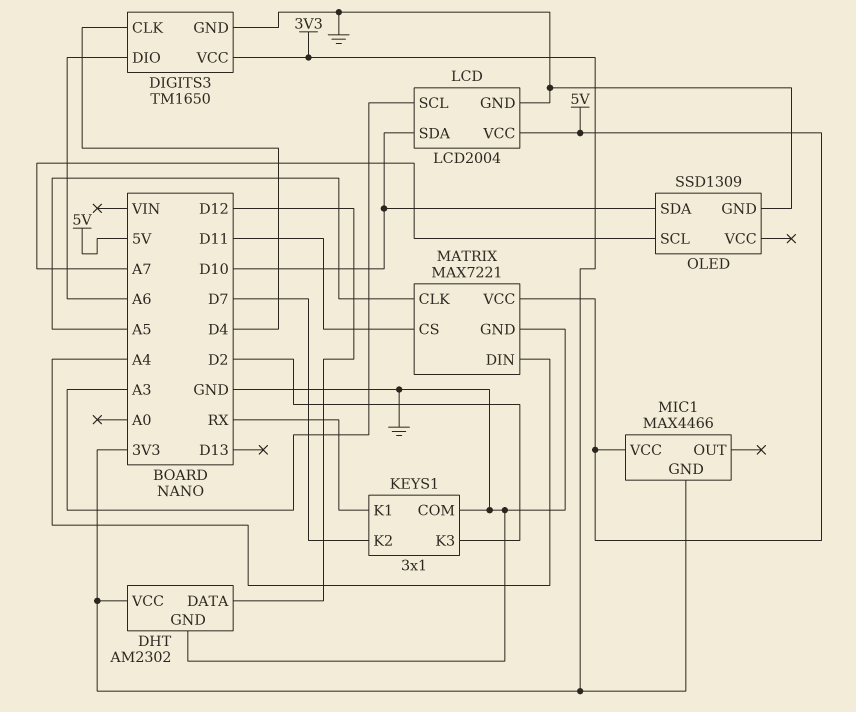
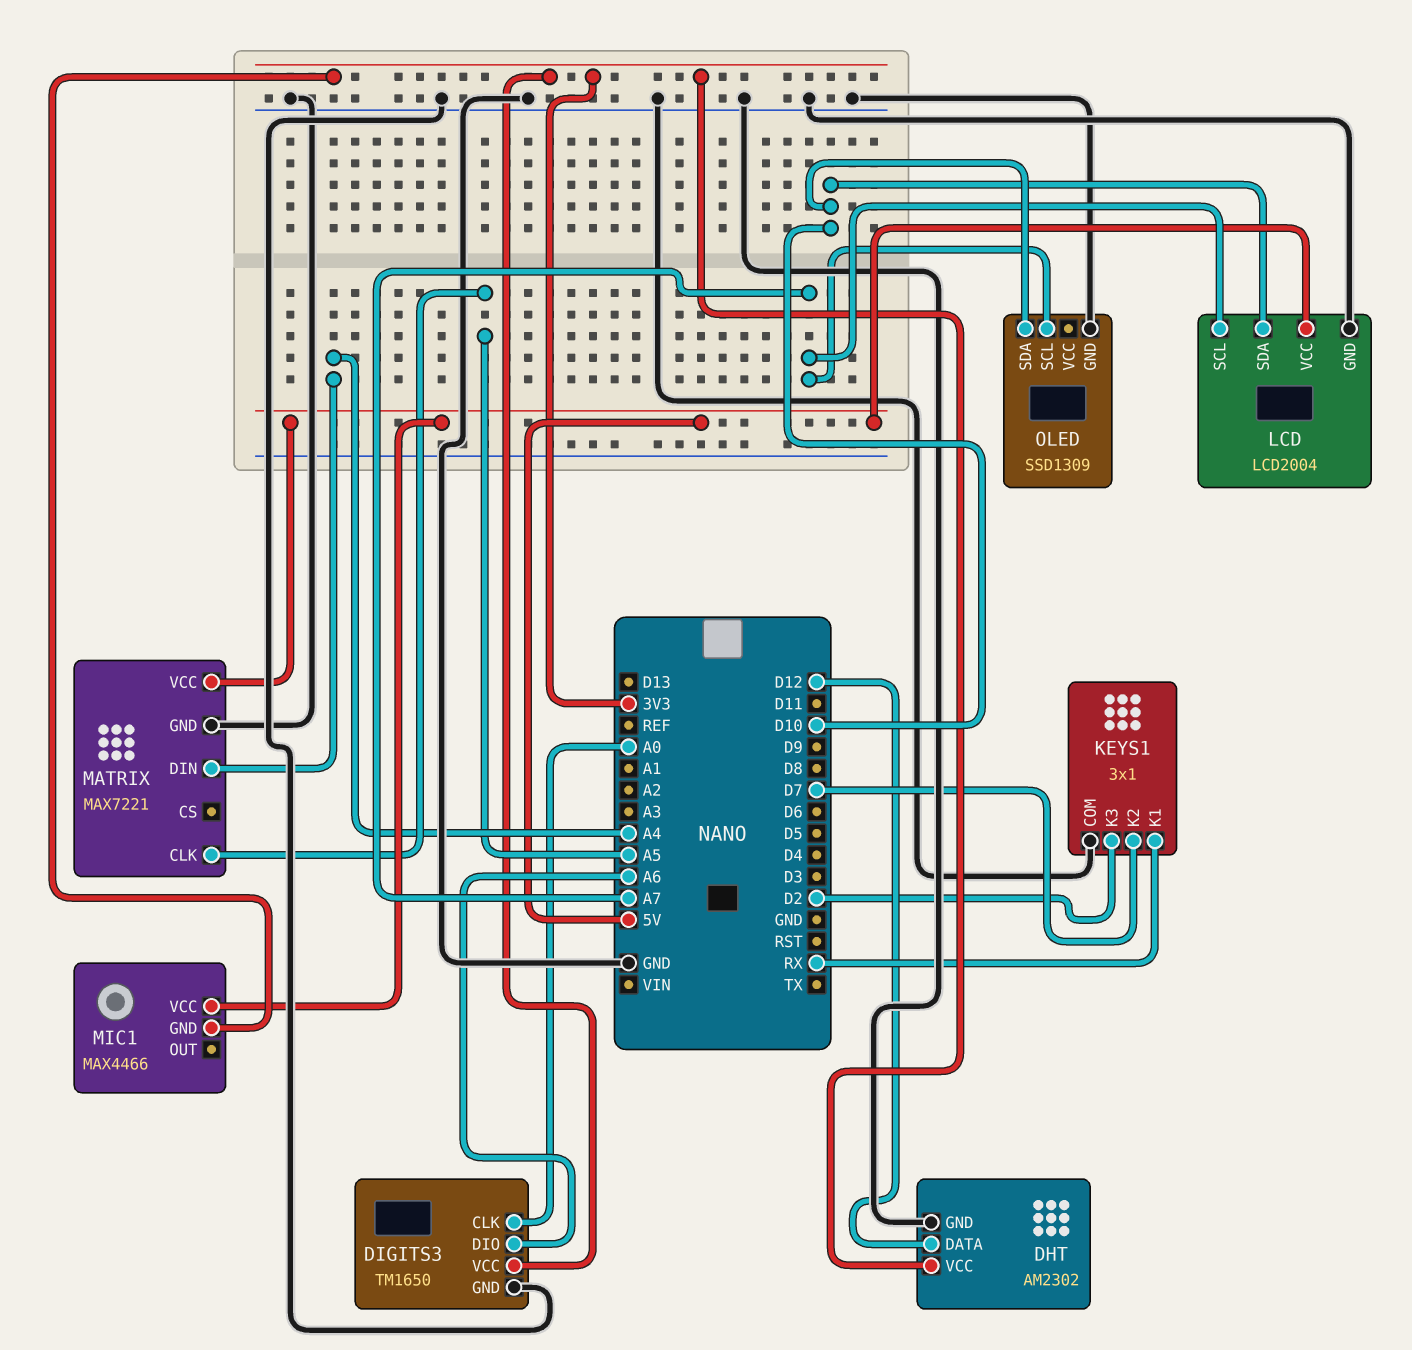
DIGITS3 pin CLK: D4 -> A0
LCD pin SCL: A3 -> A7
MATRIX pin CS: D11 -> none

